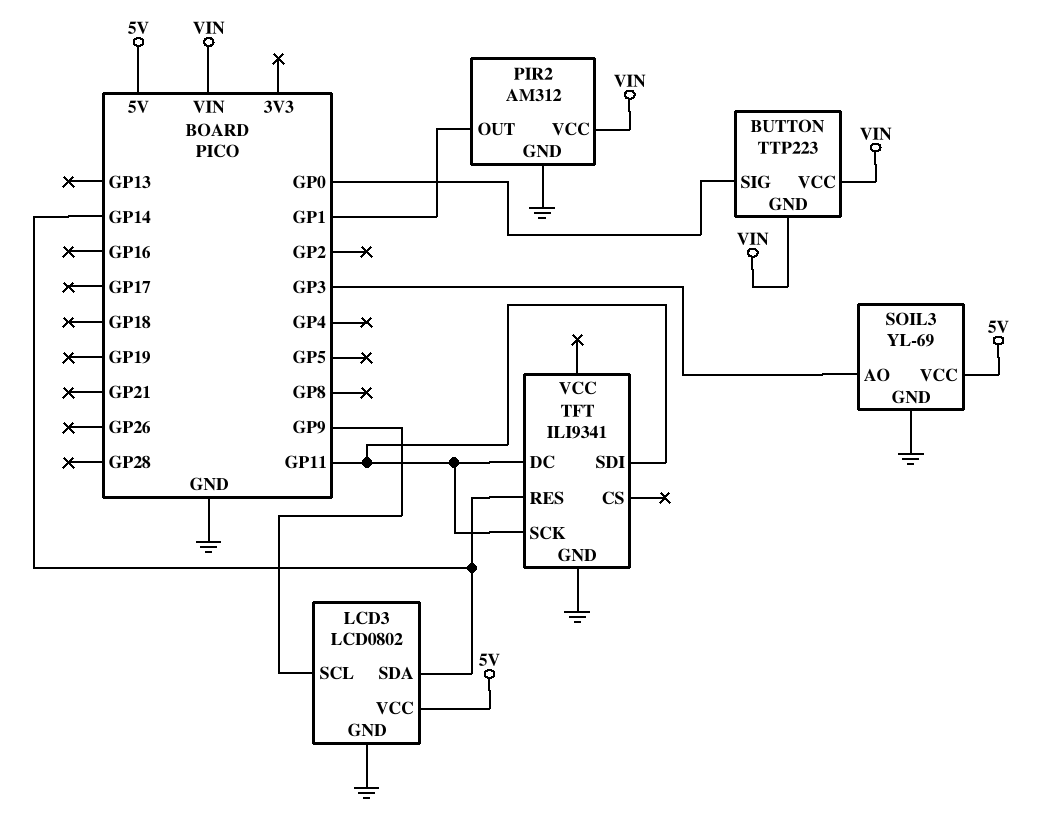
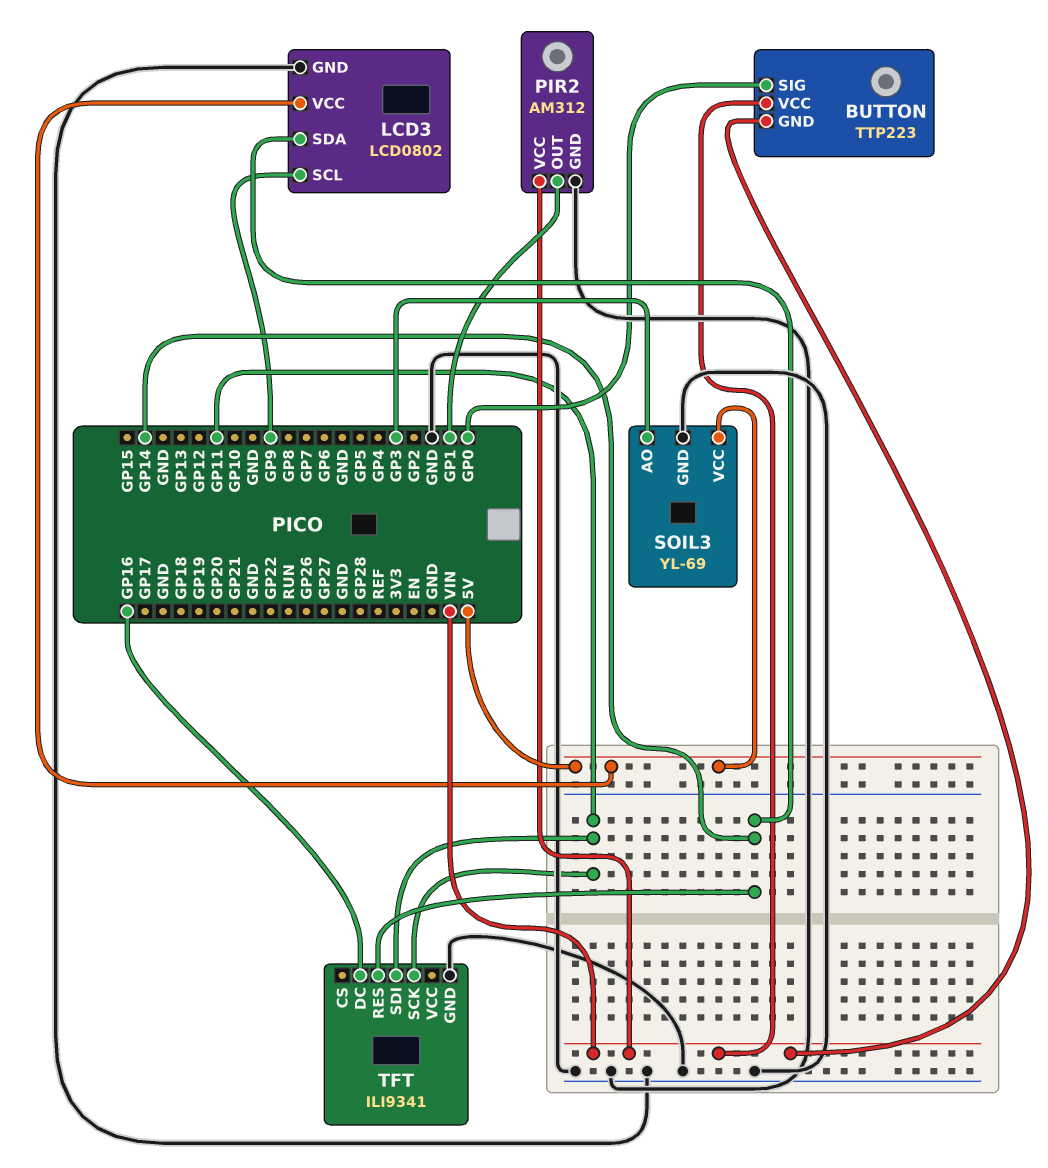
TFT pin DC: GP11 -> GP16

